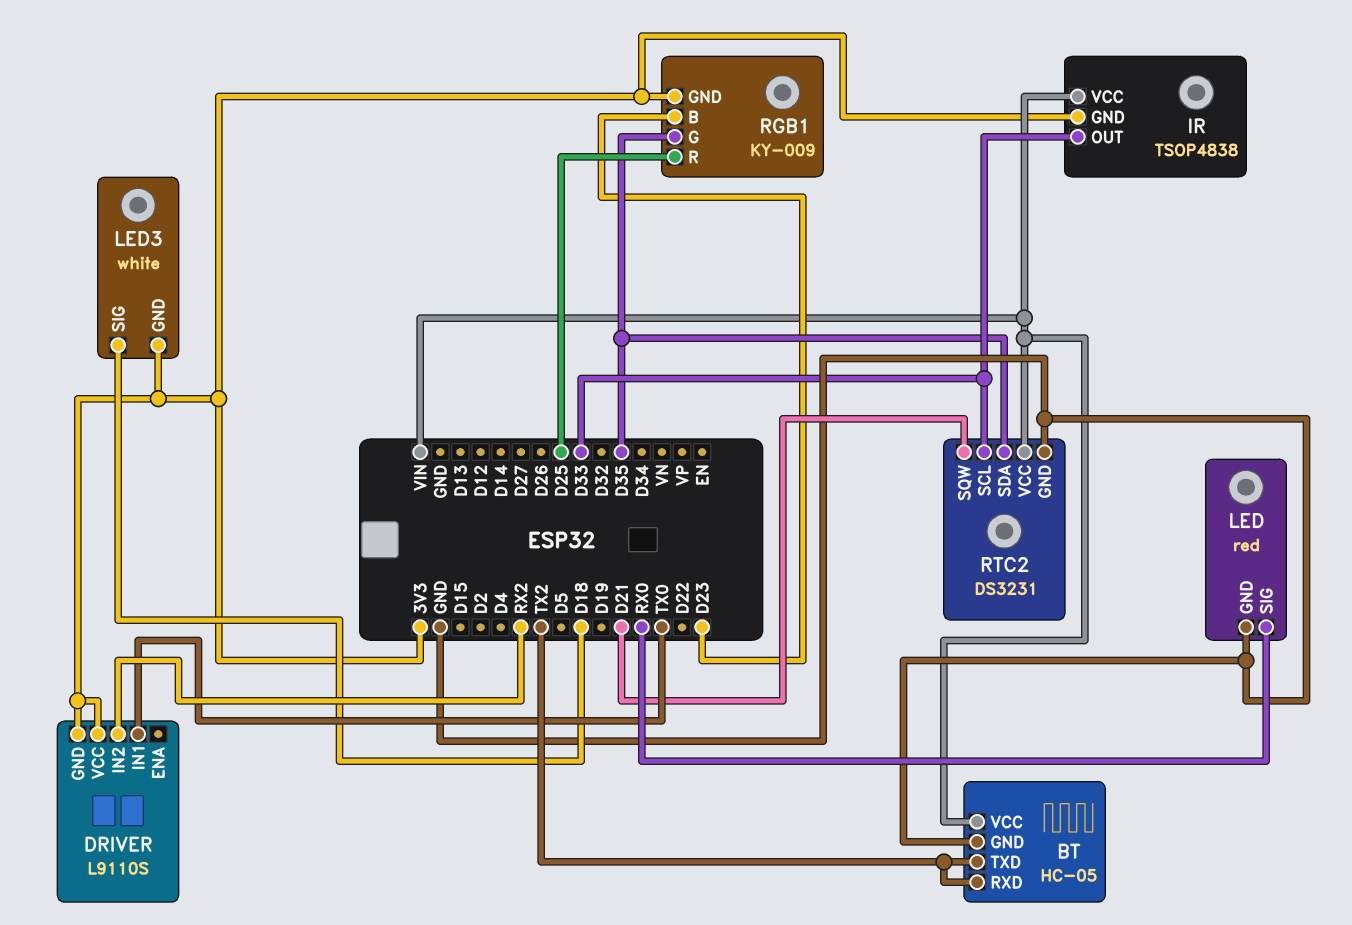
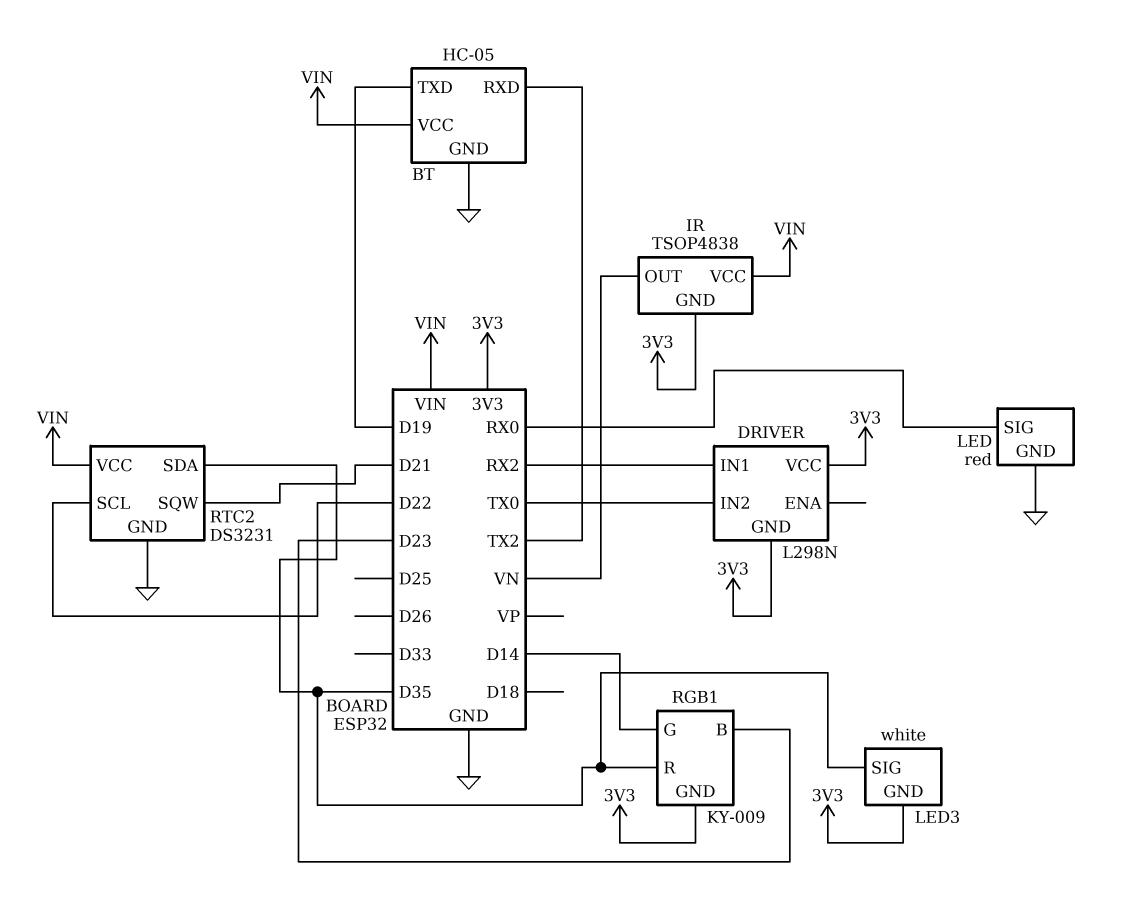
BT pin TXD: TX2 -> D19
DRIVER: L9110S -> L298N
DRIVER pin IN1: TX0 -> RX2
DRIVER pin IN2: RX2 -> TX0
IR pin OUT: D33 -> VN
LED3 pin SIG: D18 -> D35
RGB1 pin G: D35 -> D14
RGB1 pin R: D25 -> D35
RTC2 pin SCL: D33 -> D22

